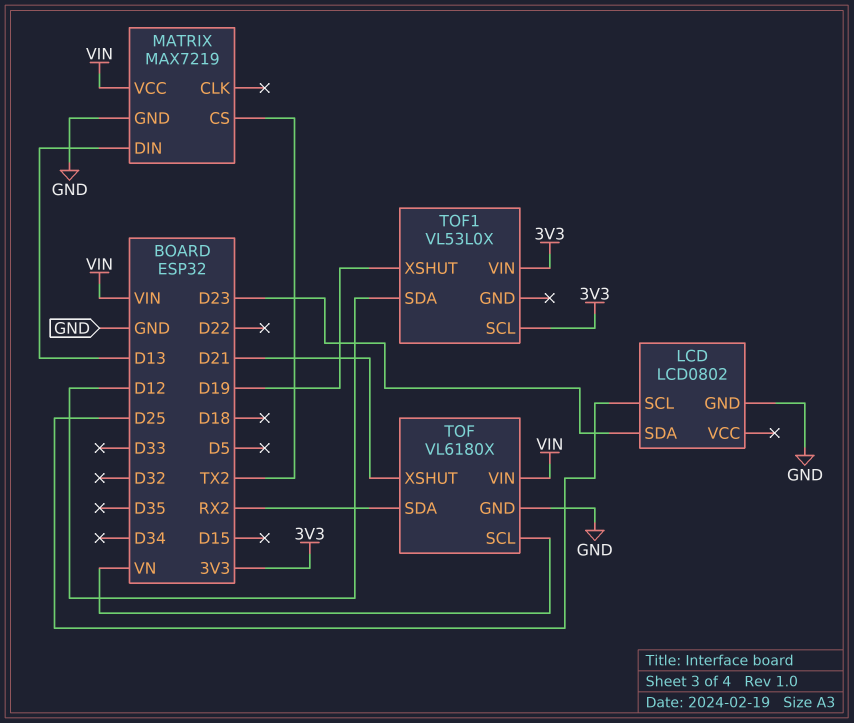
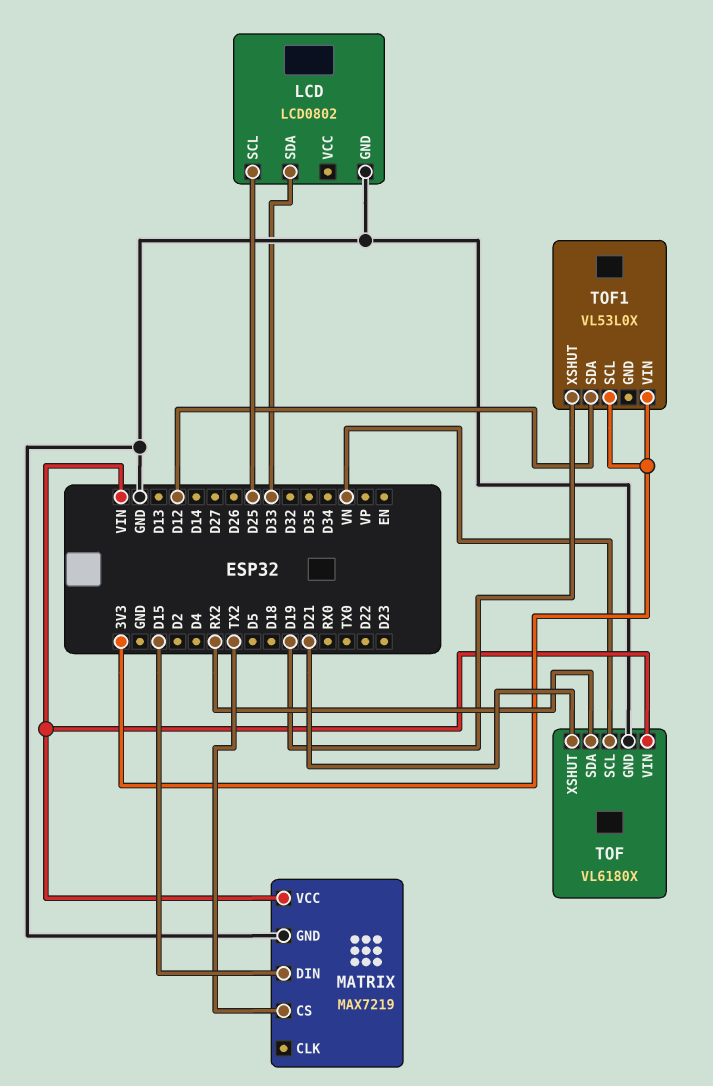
LCD pin SDA: D23 -> D33
MATRIX pin DIN: D13 -> D15

